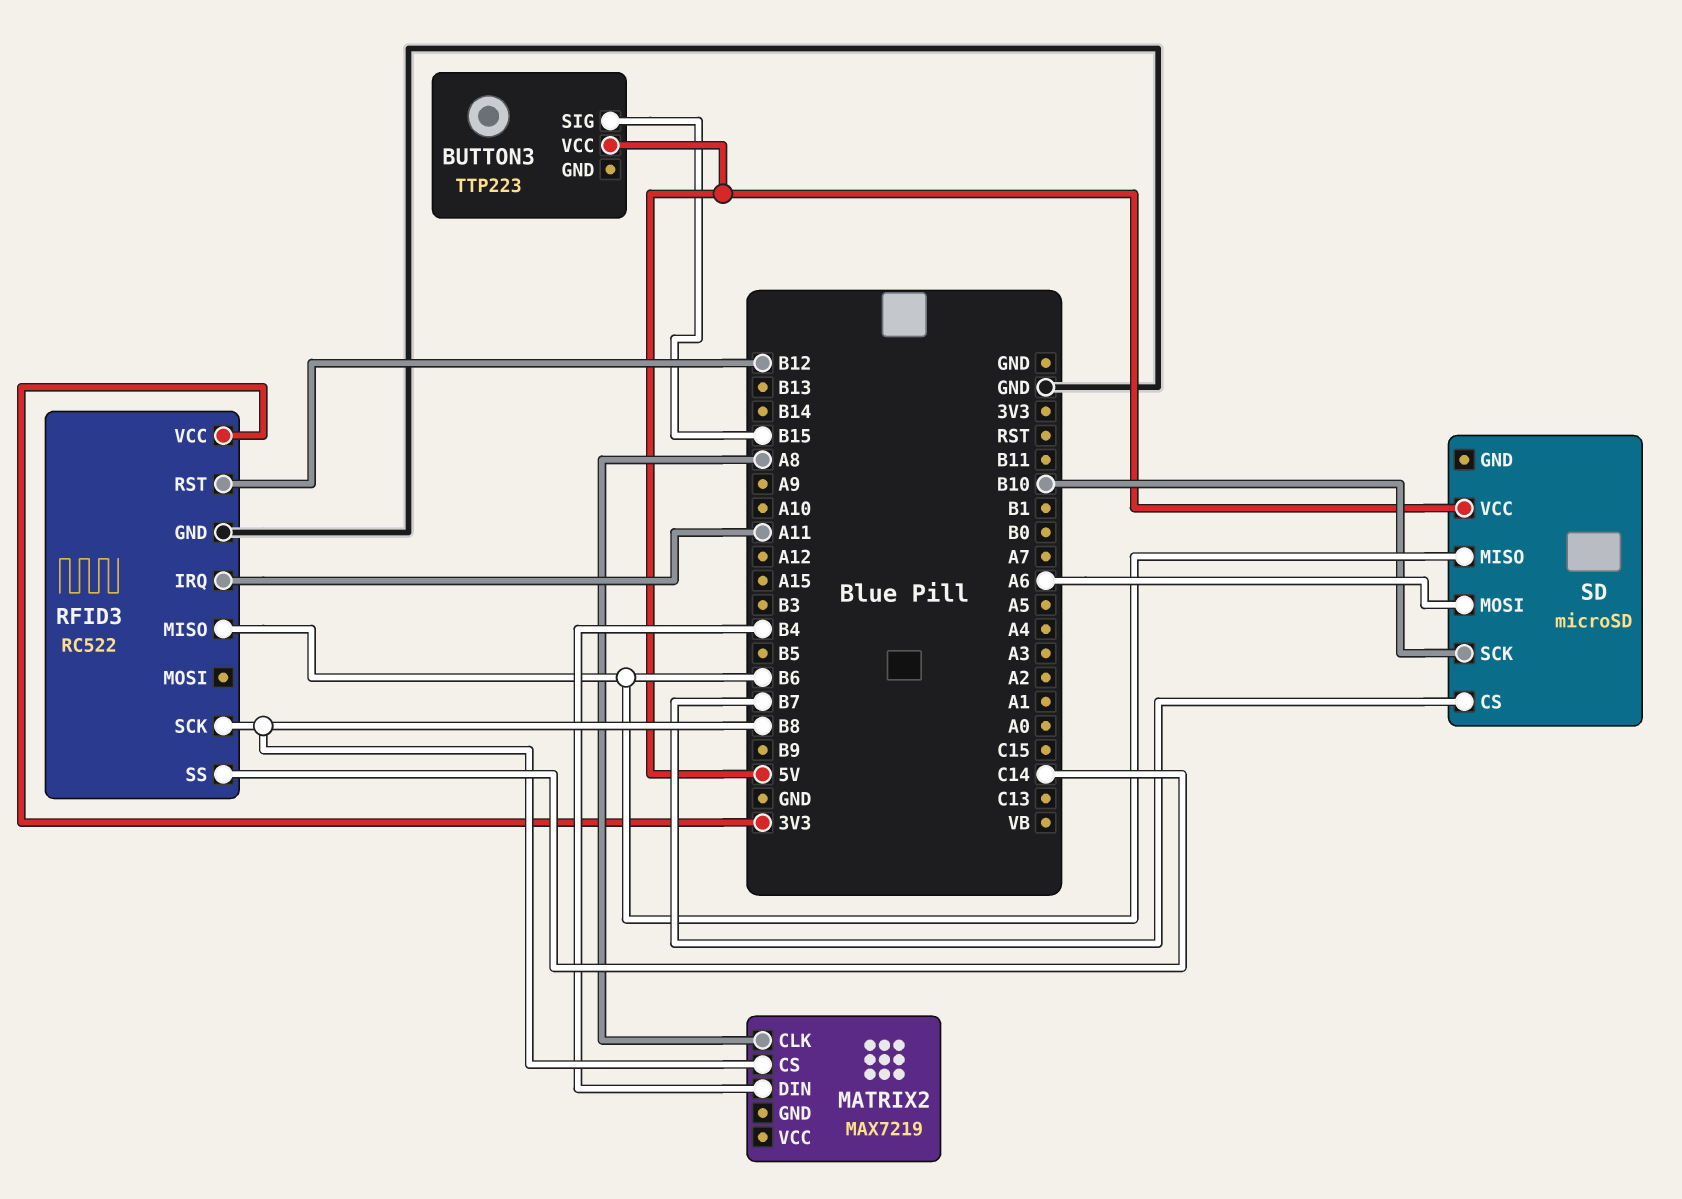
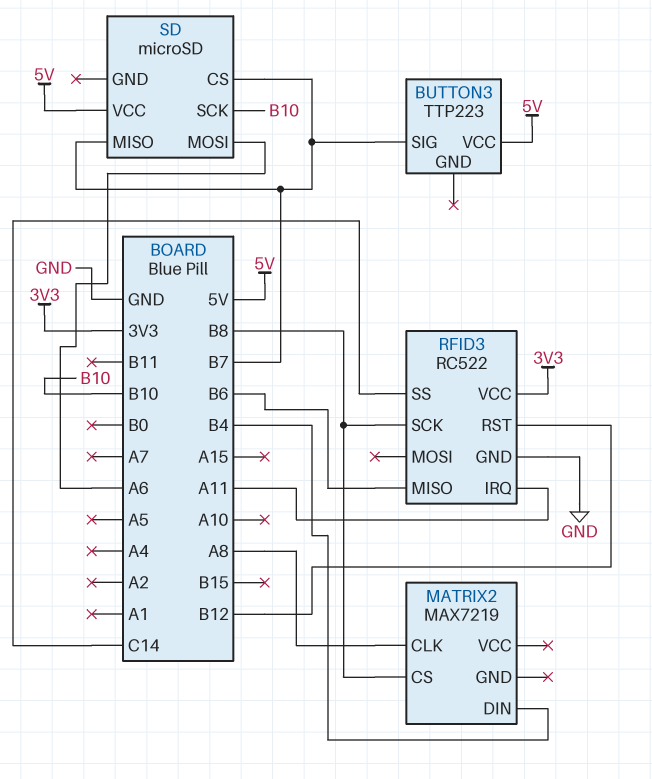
BUTTON3 pin SIG: B15 -> B7
SD pin MISO: B6 -> B7

